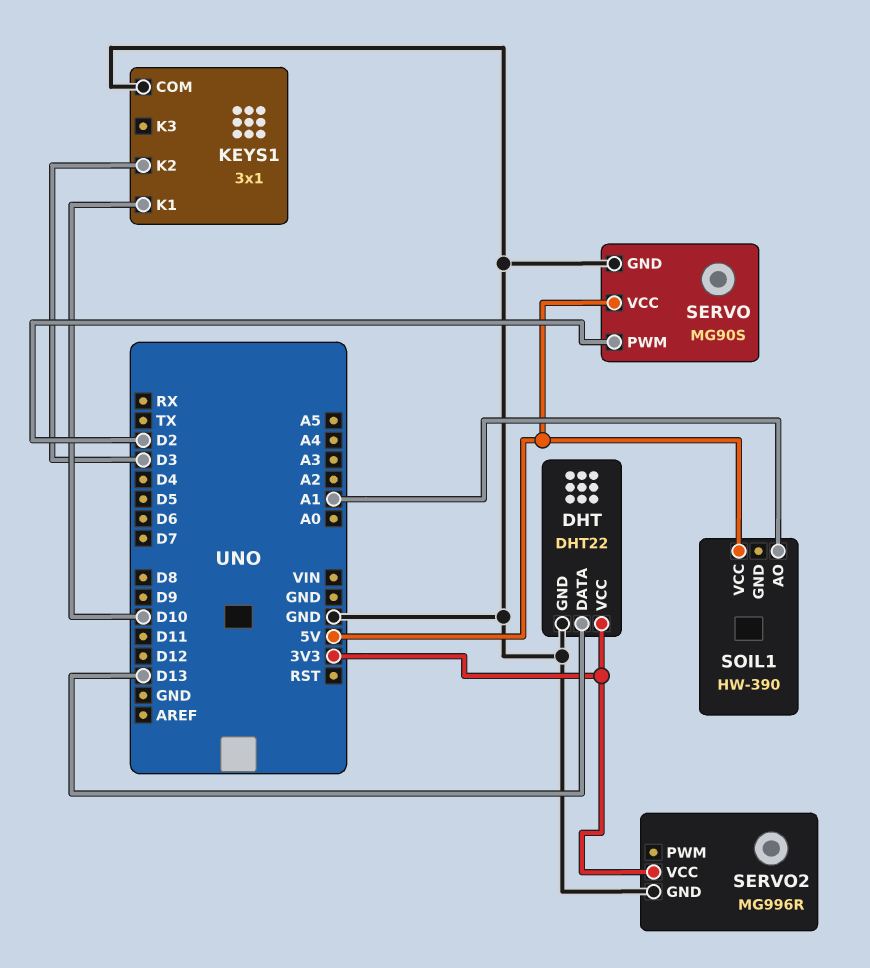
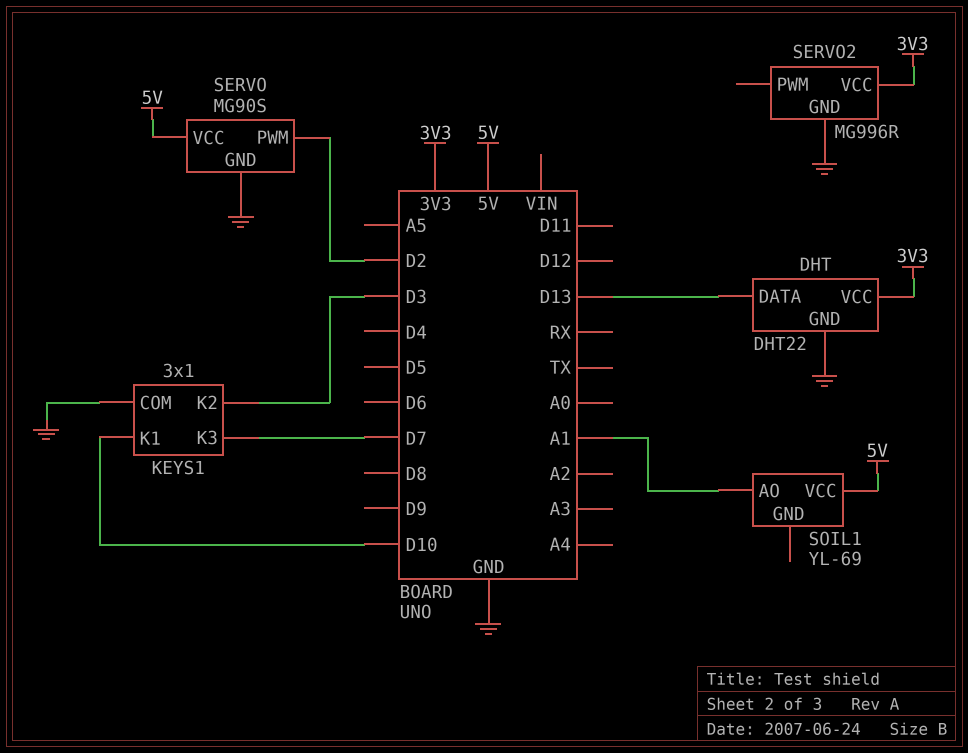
KEYS1 pin K3: none -> D7
SOIL1: HW-390 -> YL-69

